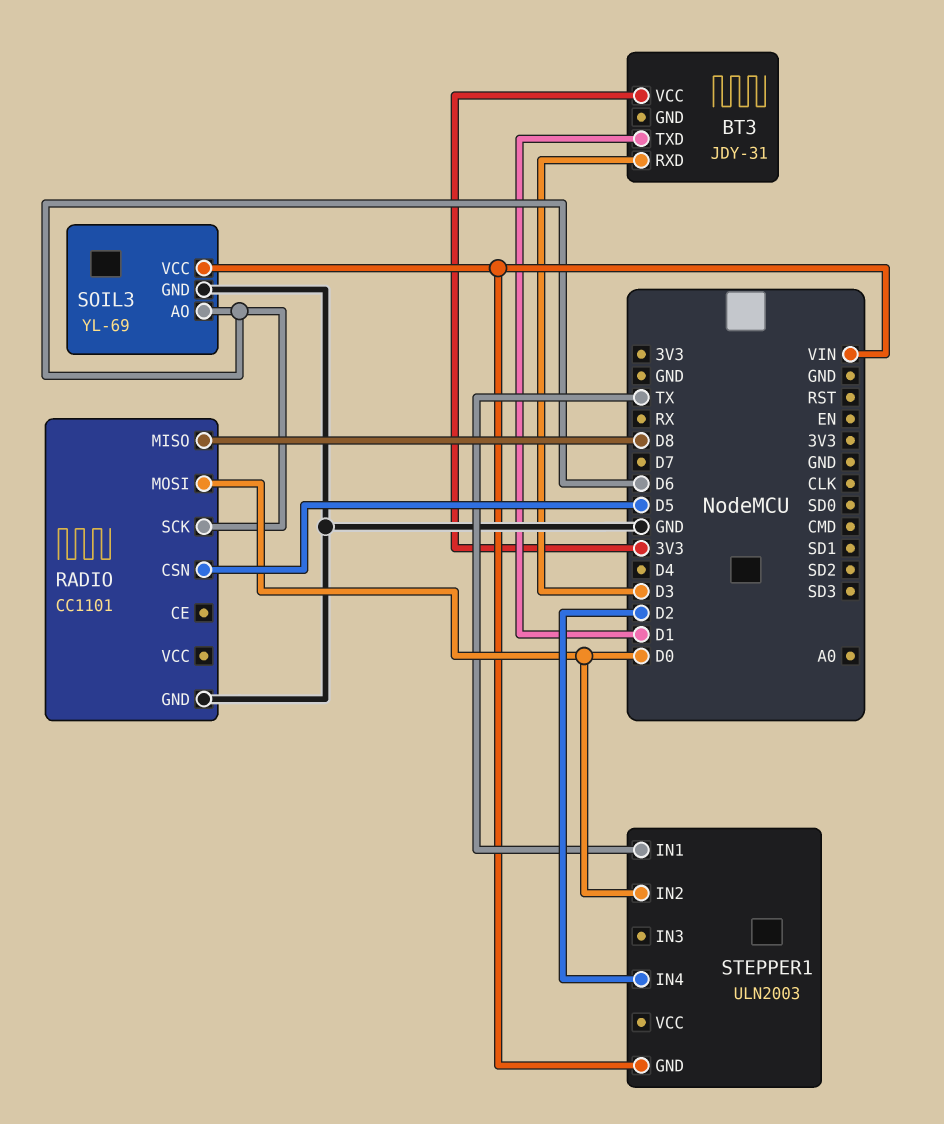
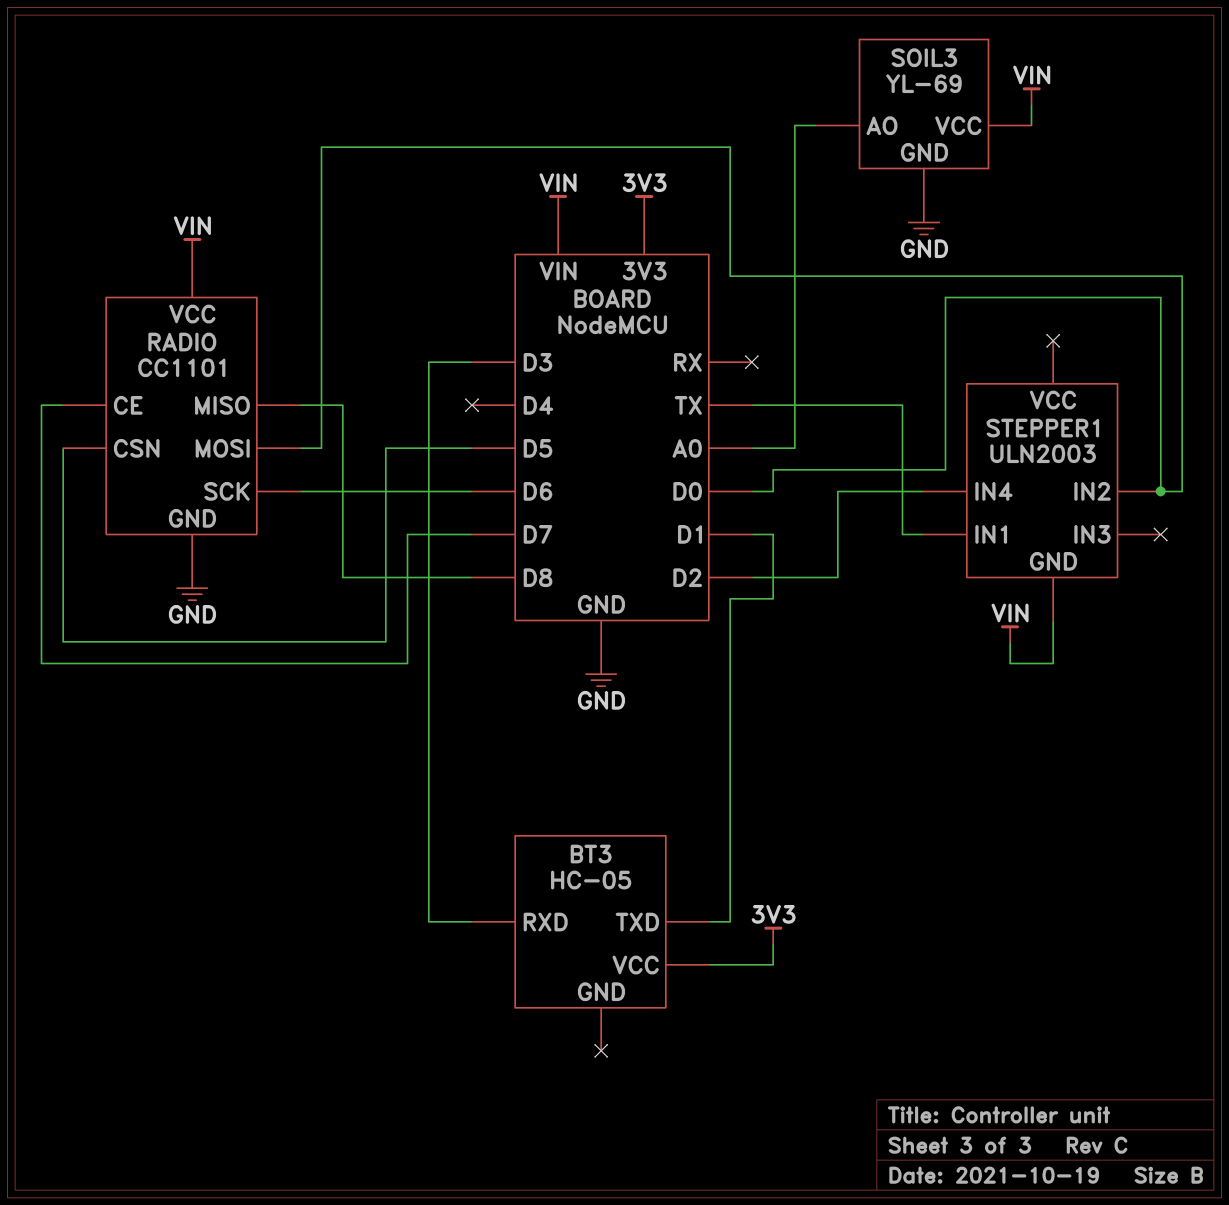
BT3: JDY-31 -> HC-05
RADIO pin CE: none -> D7
RADIO pin VCC: none -> VIN
SOIL3 pin AO: D6 -> A0

